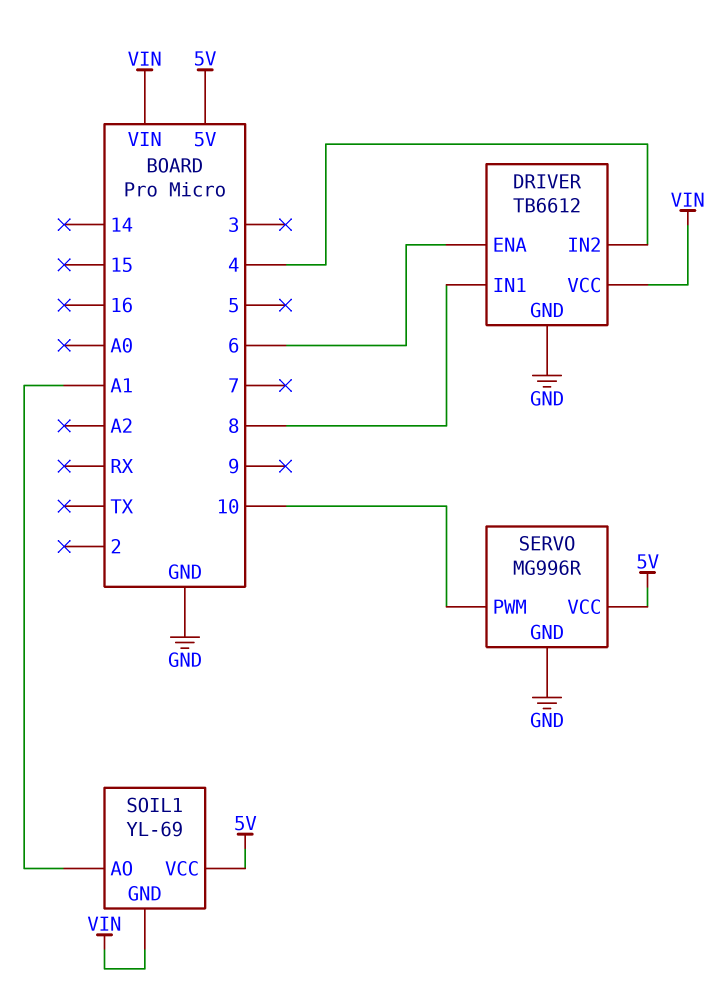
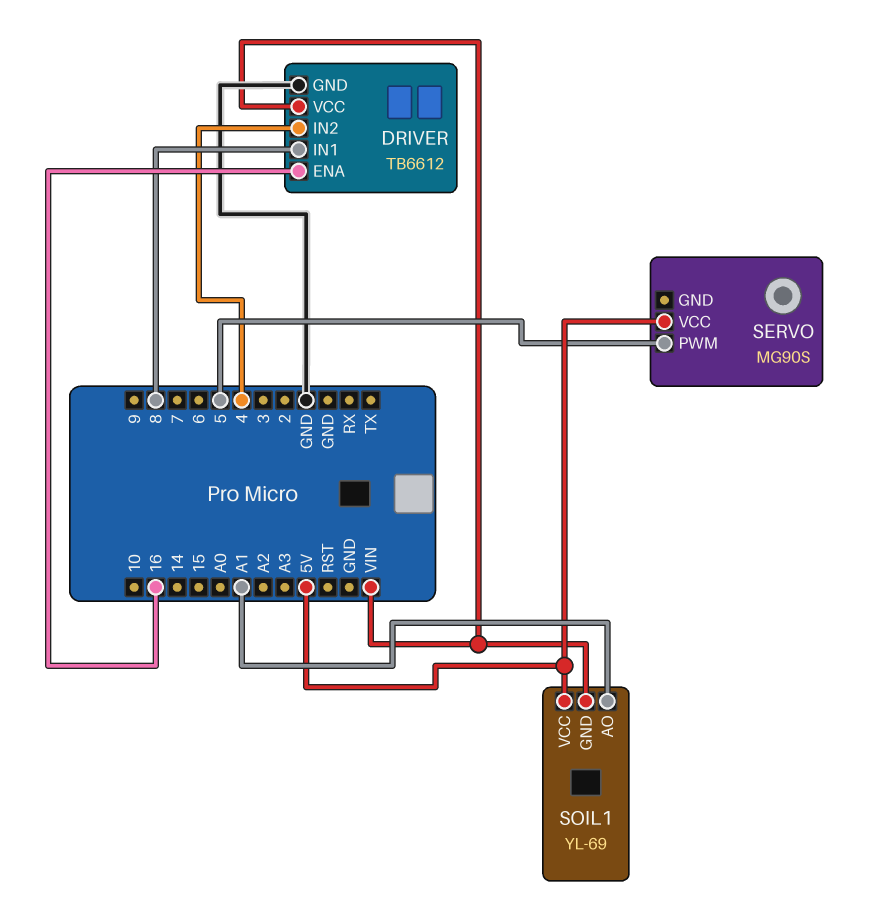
DRIVER pin ENA: 6 -> 16
SERVO: MG996R -> MG90S
SERVO pin GND: GND -> none
SERVO pin PWM: 10 -> 5

